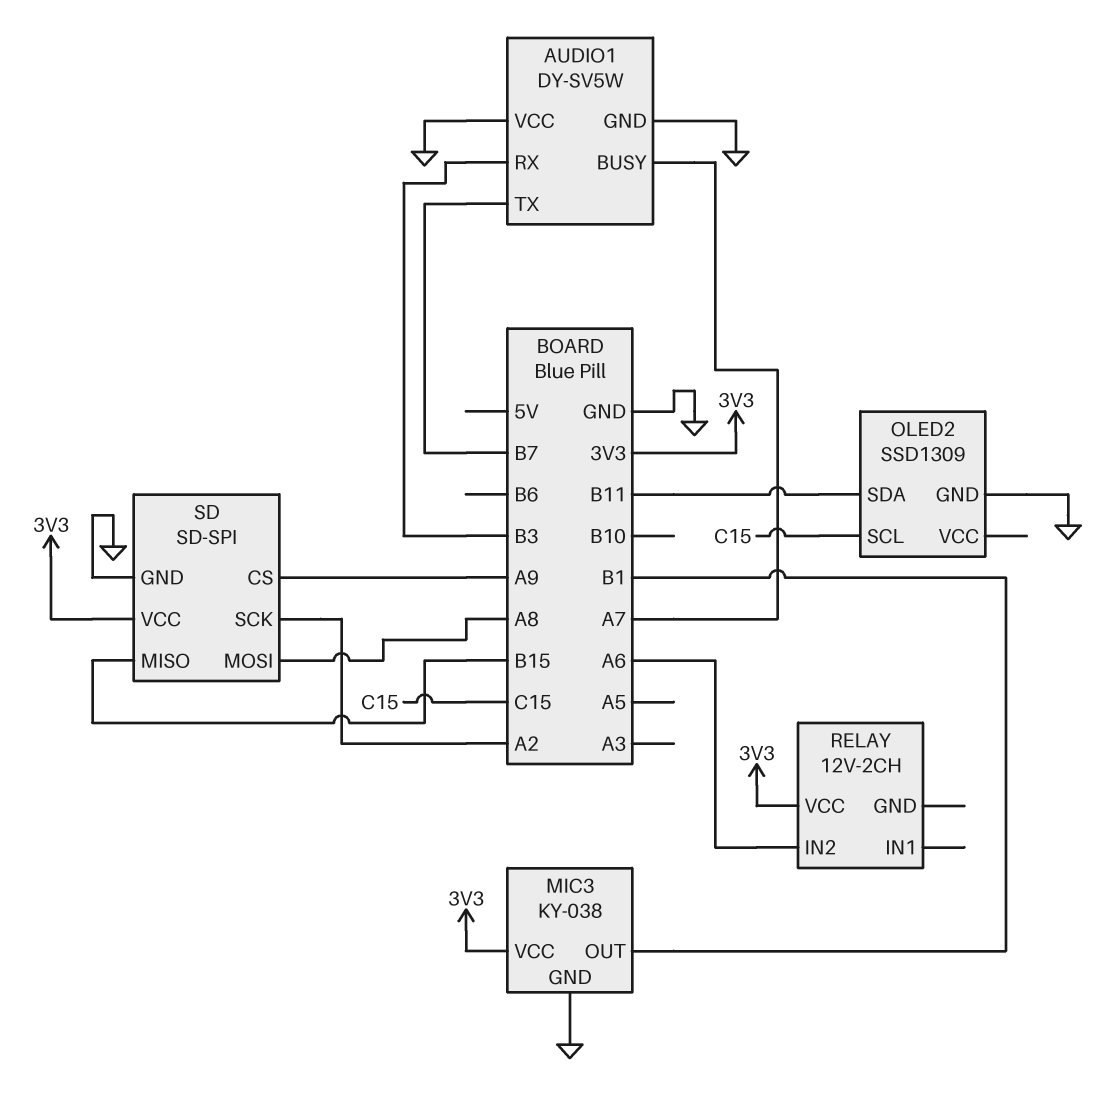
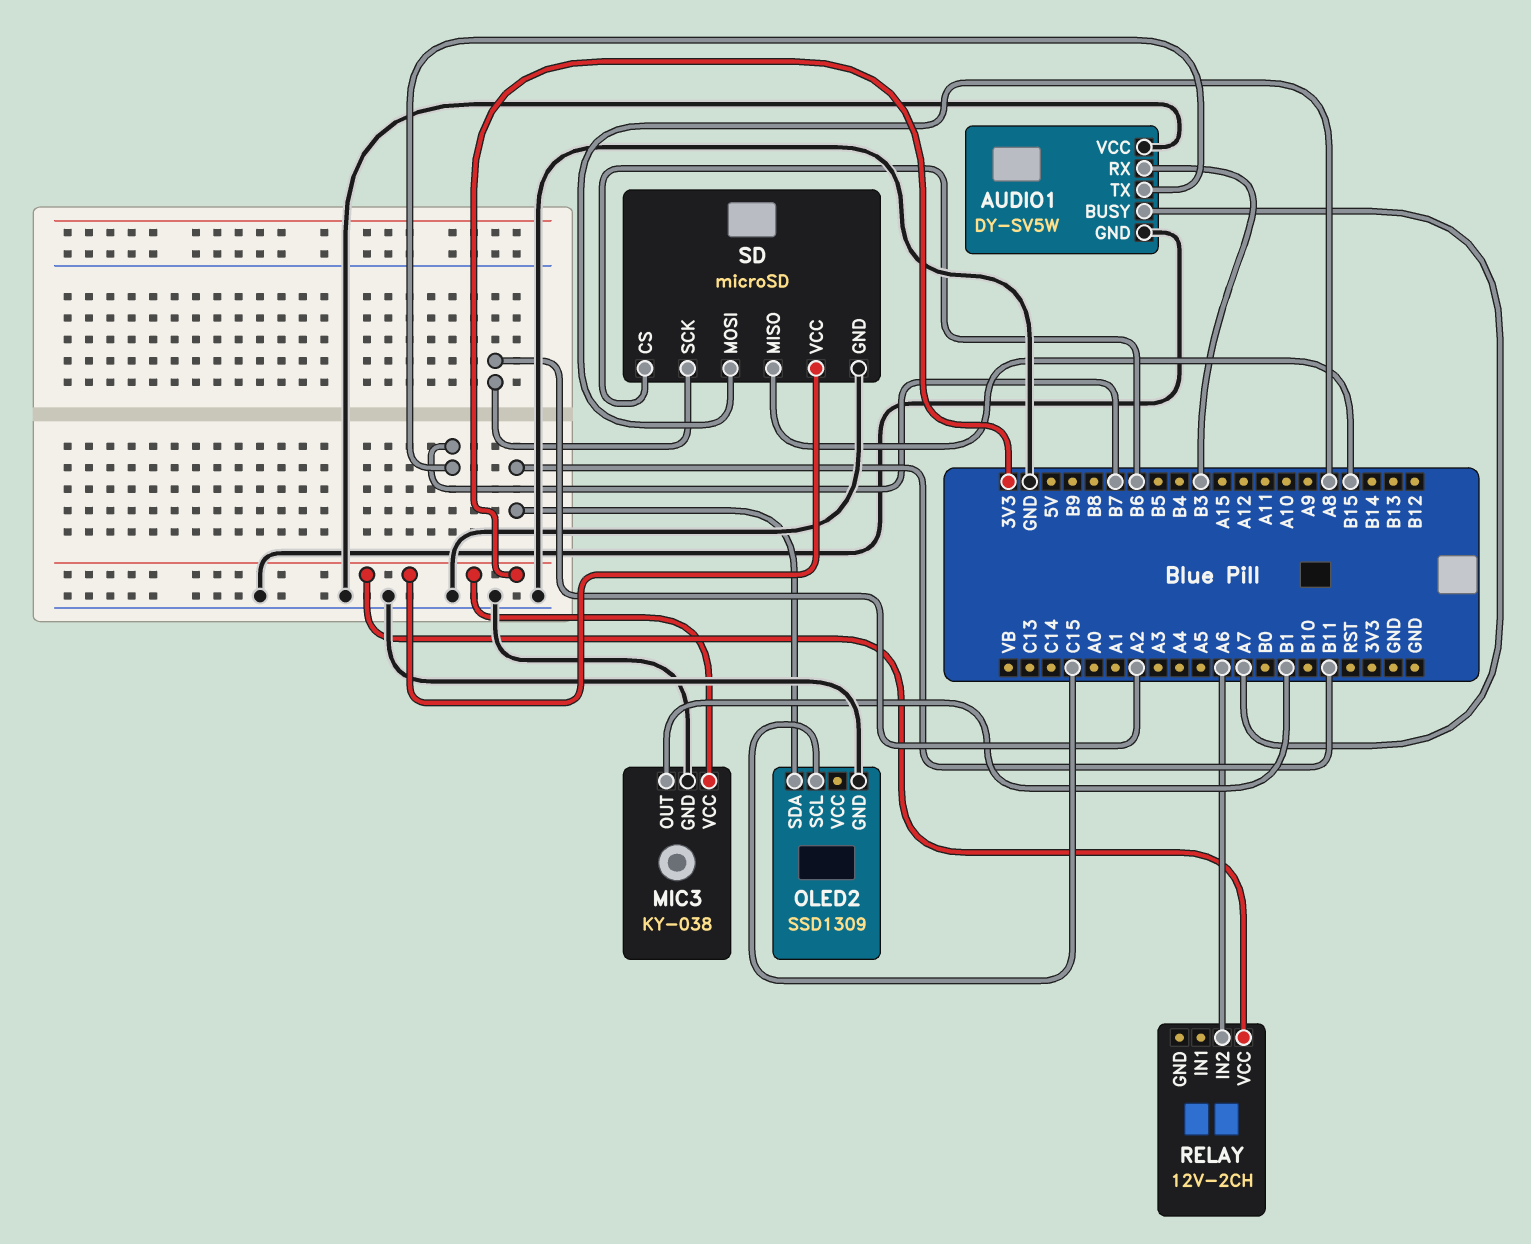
SD: SD-SPI -> microSD
SD pin CS: A9 -> B6

